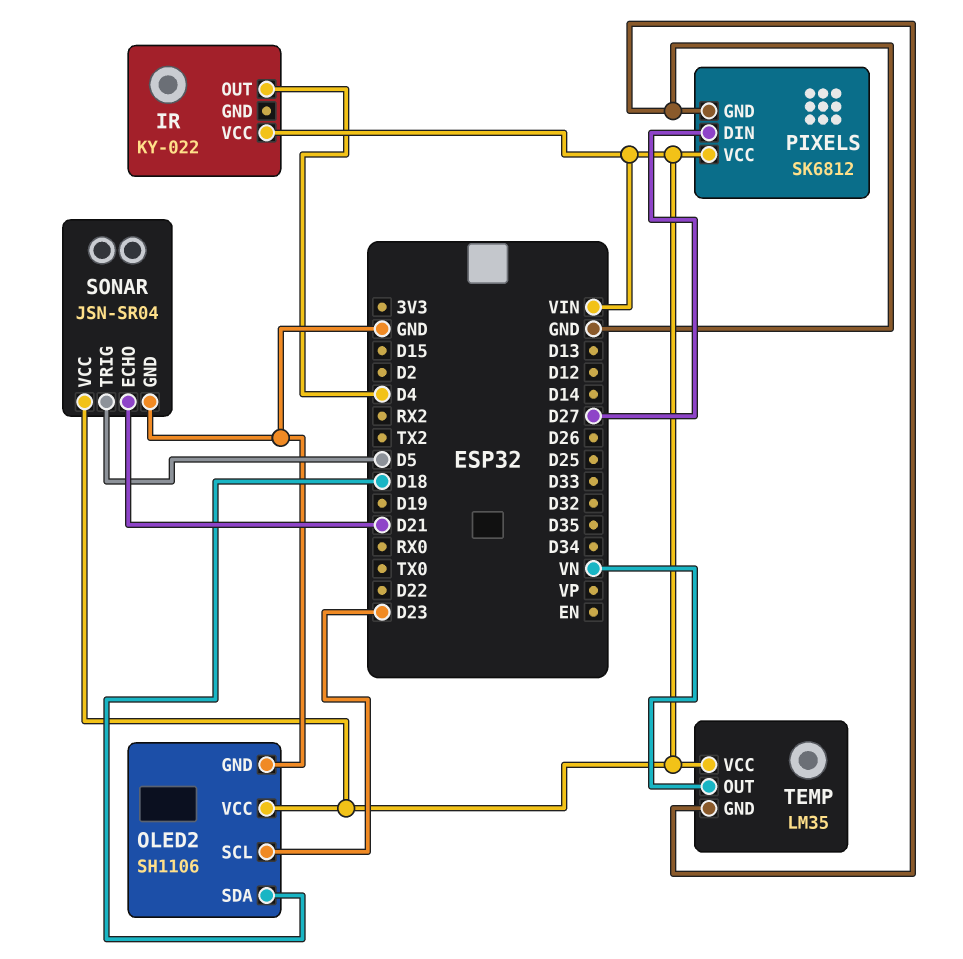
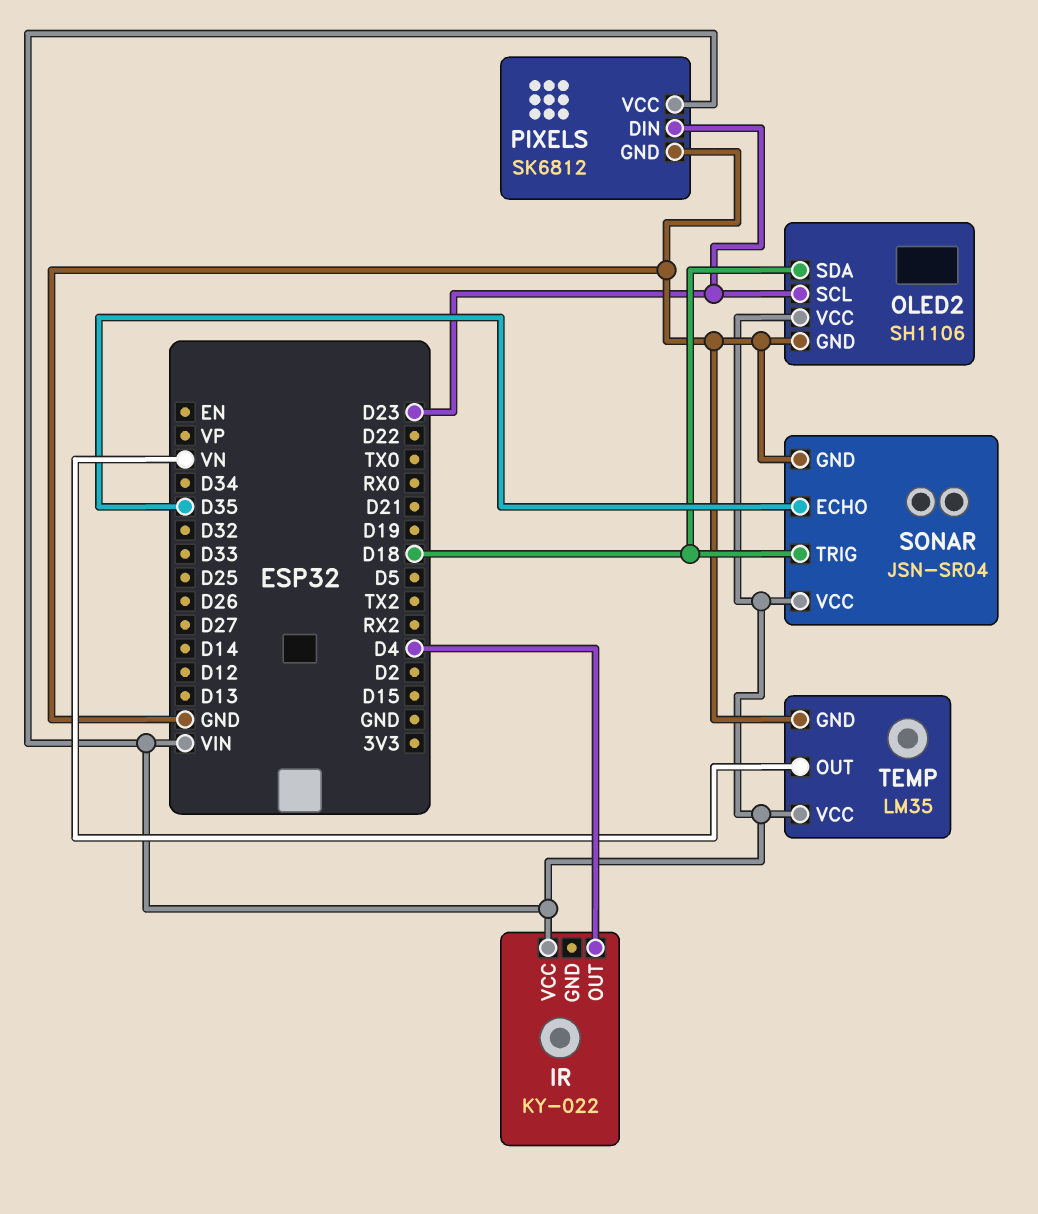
PIXELS pin DIN: D27 -> D23
SONAR pin ECHO: D21 -> D35
SONAR pin TRIG: D5 -> D18

